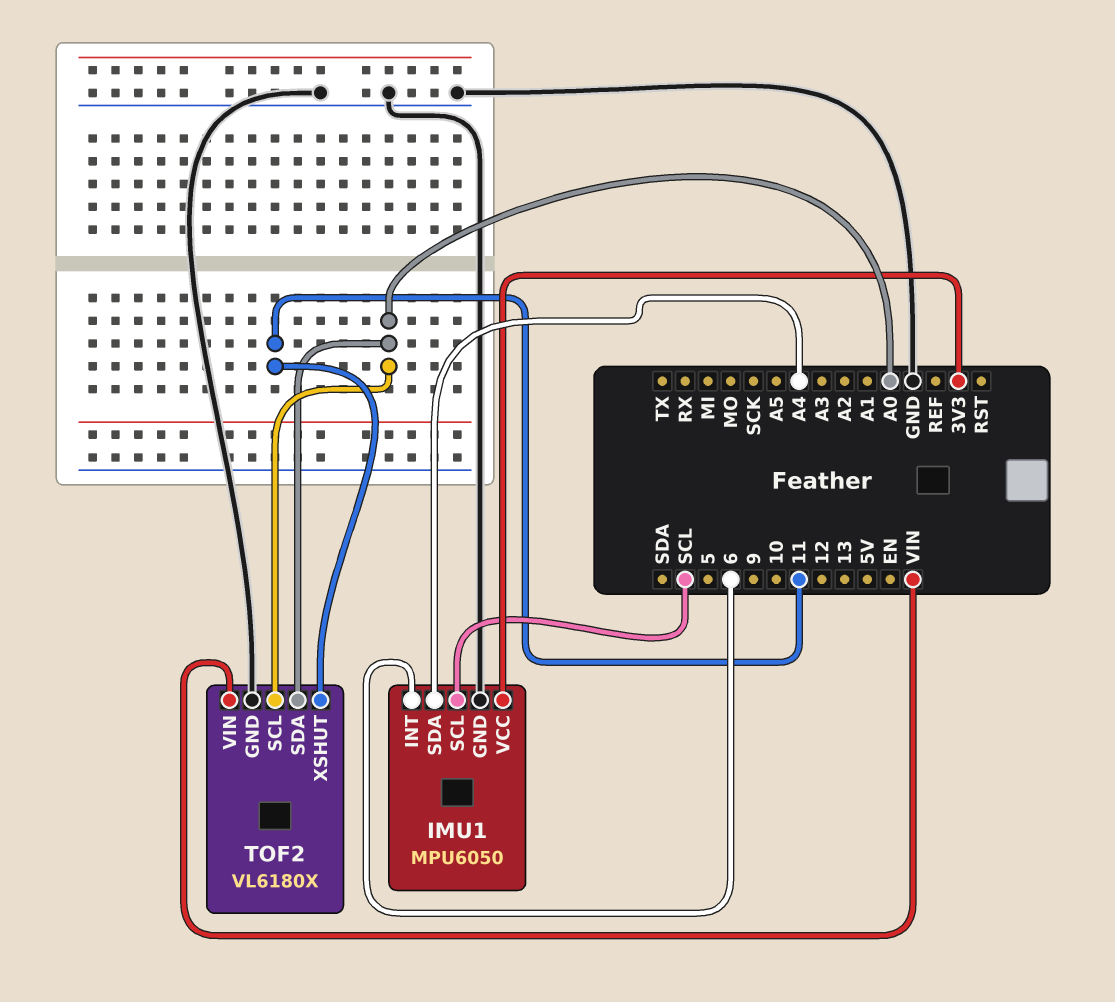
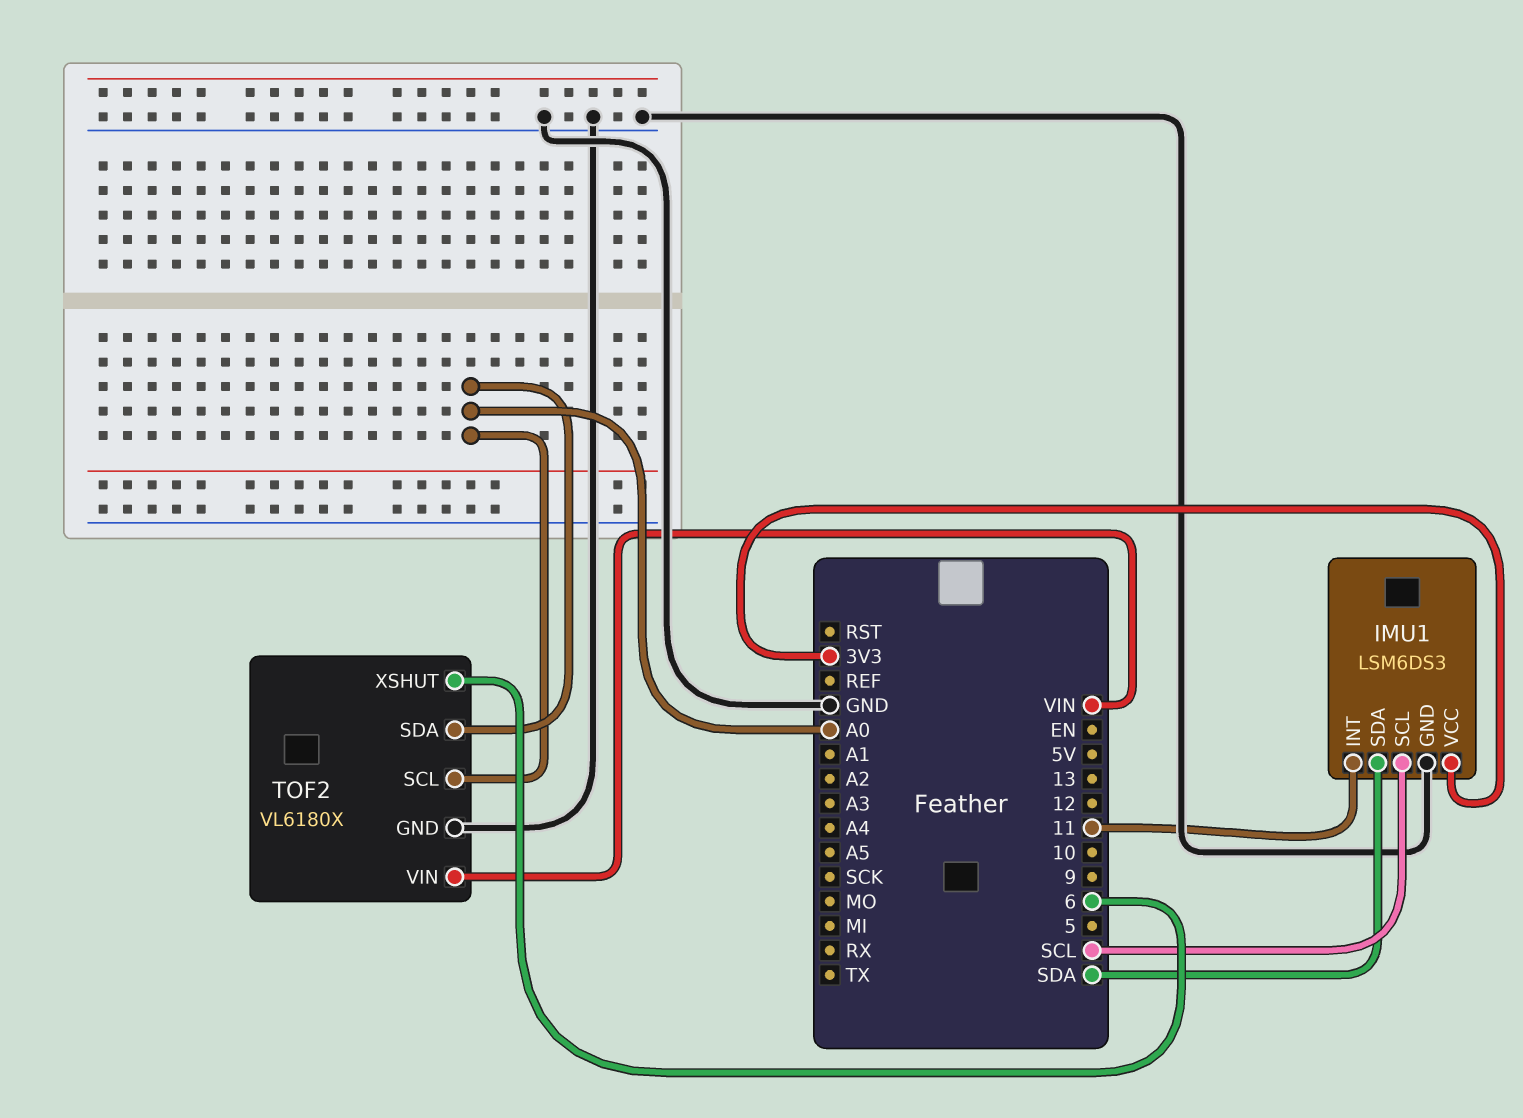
IMU1: MPU6050 -> LSM6DS3
IMU1 pin INT: 6 -> 11
IMU1 pin SDA: A4 -> SDA
TOF2 pin XSHUT: 11 -> 6

